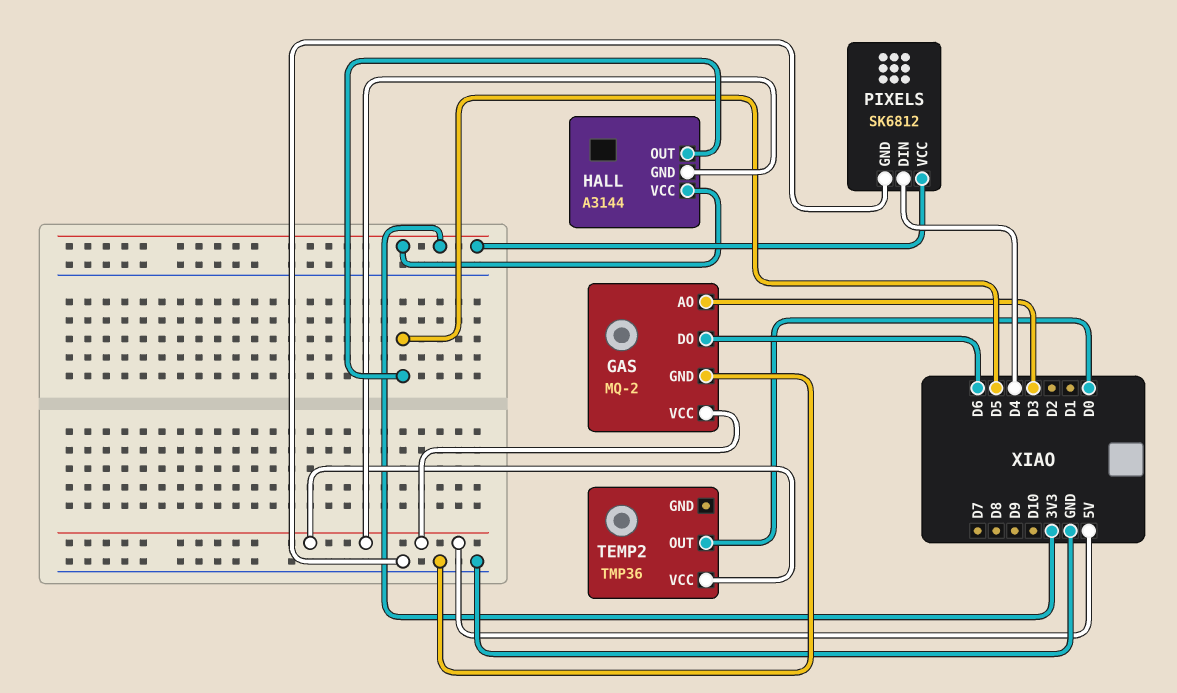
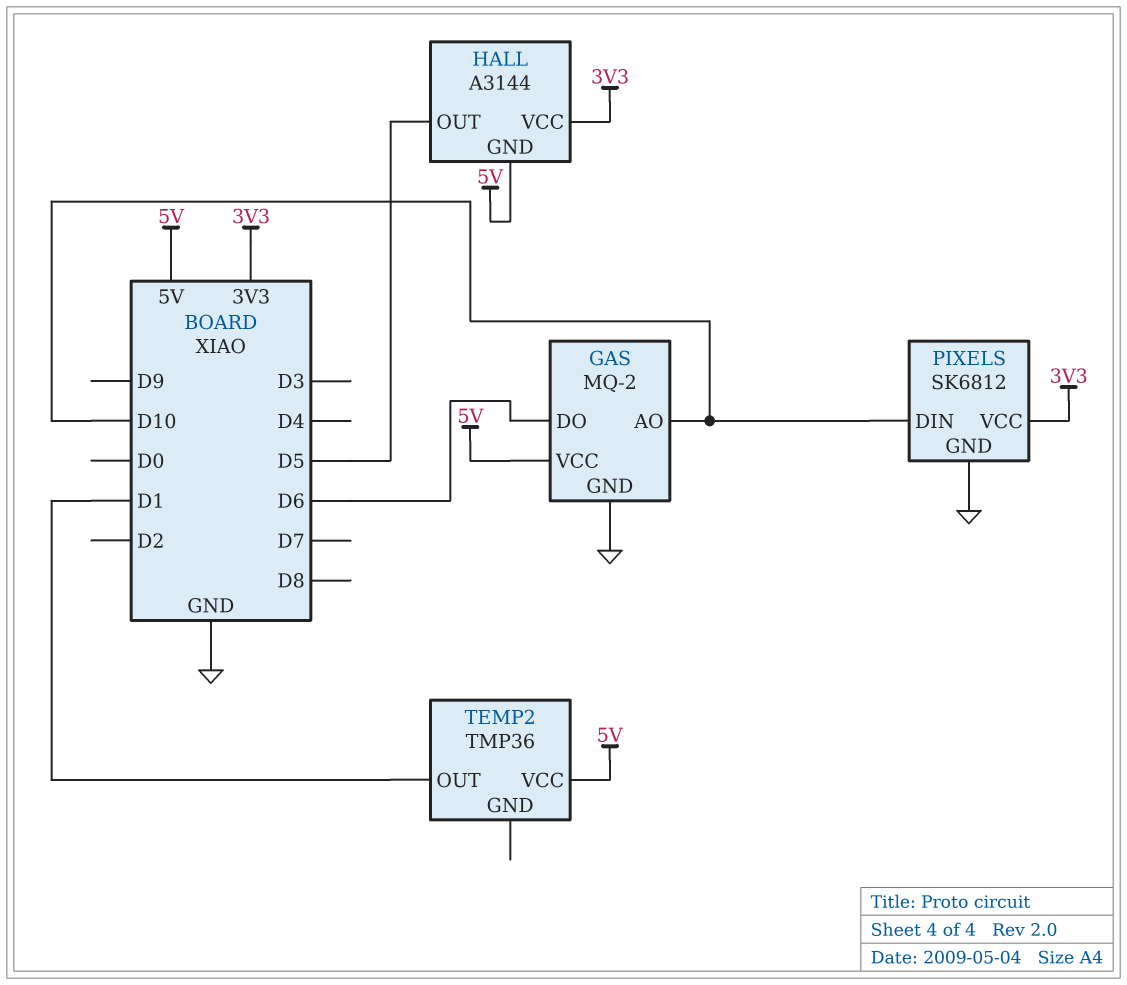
GAS pin AO: D3 -> D10
PIXELS pin DIN: D4 -> D10
TEMP2 pin OUT: D0 -> D1

